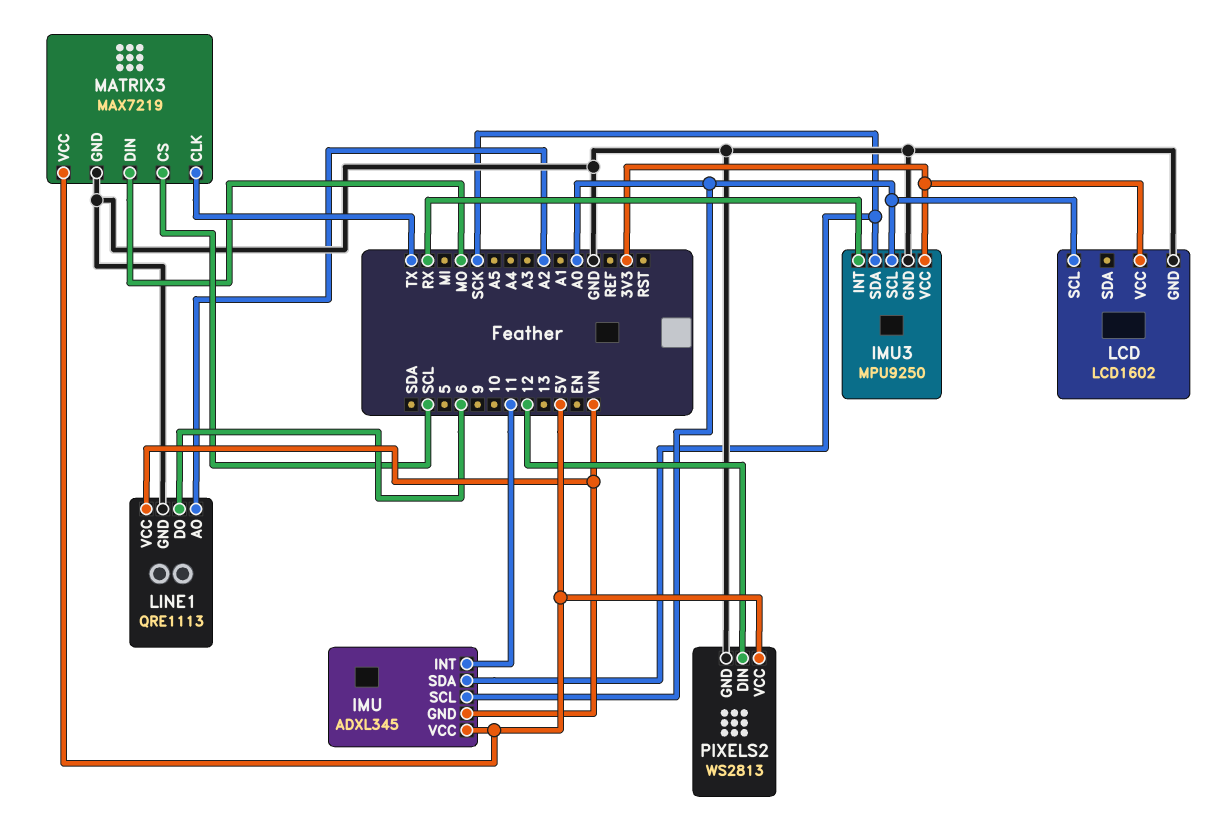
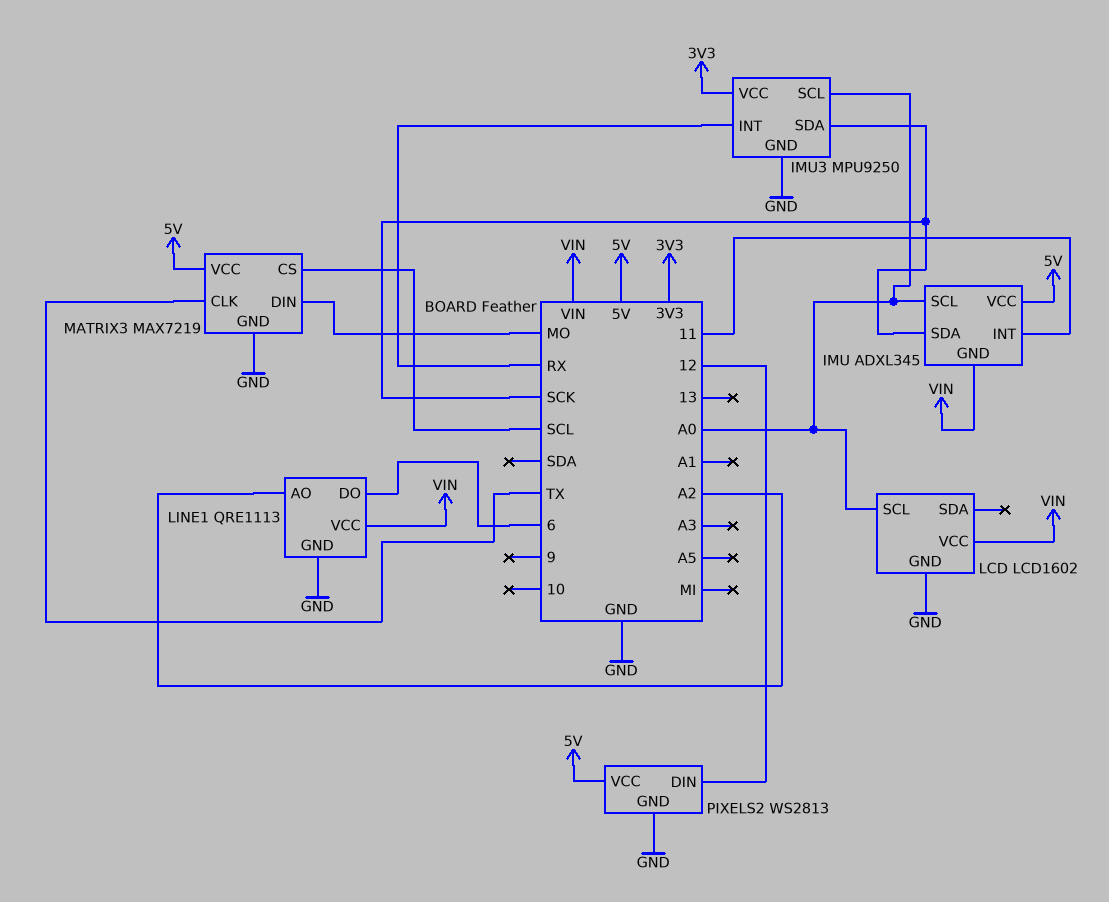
LCD pin VCC: 3V3 -> VIN

